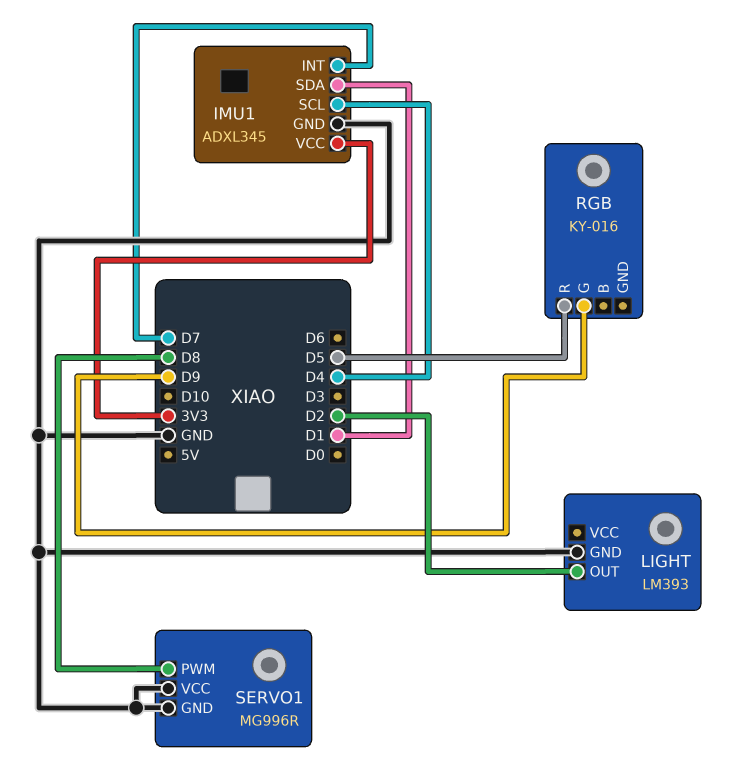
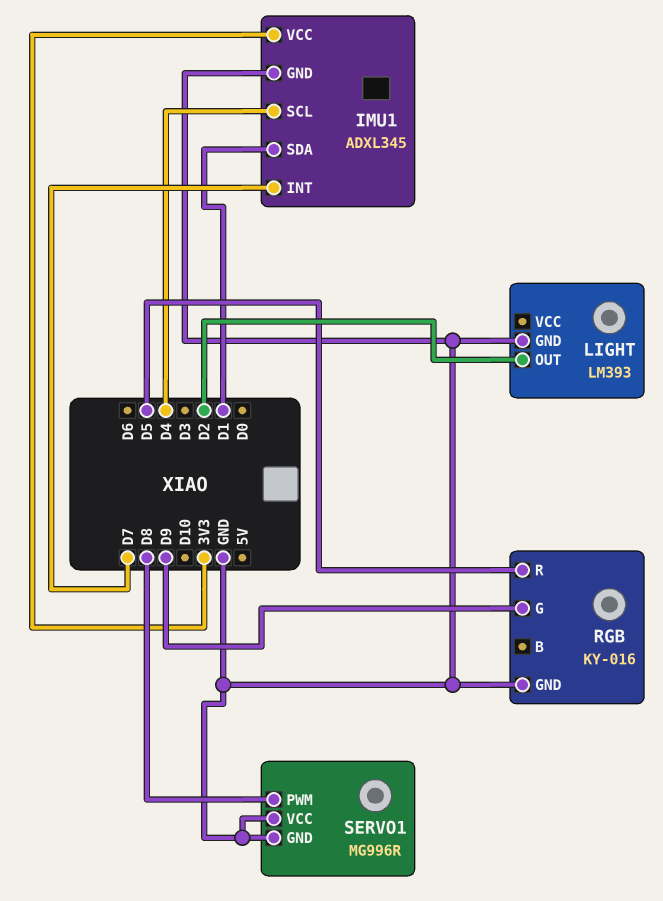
RGB pin GND: none -> GND

